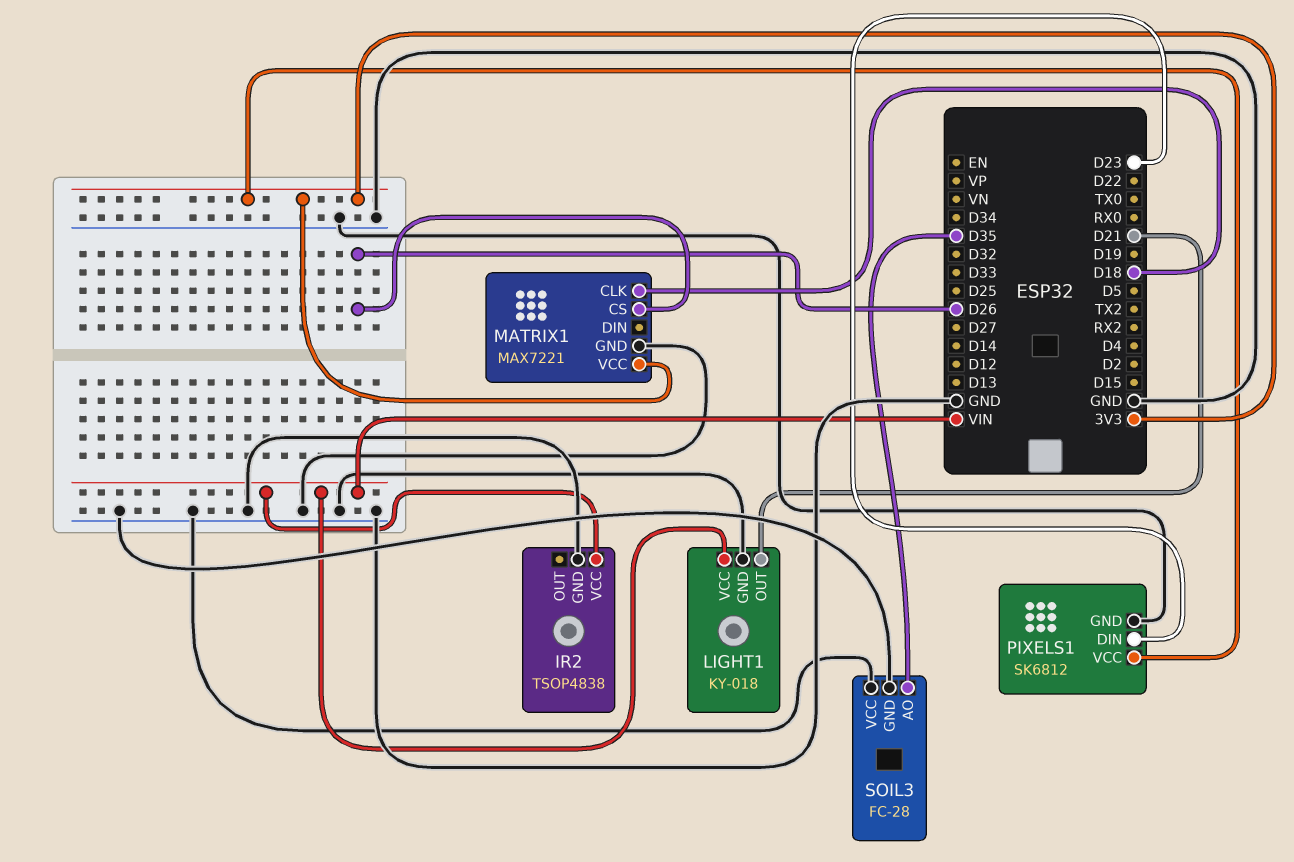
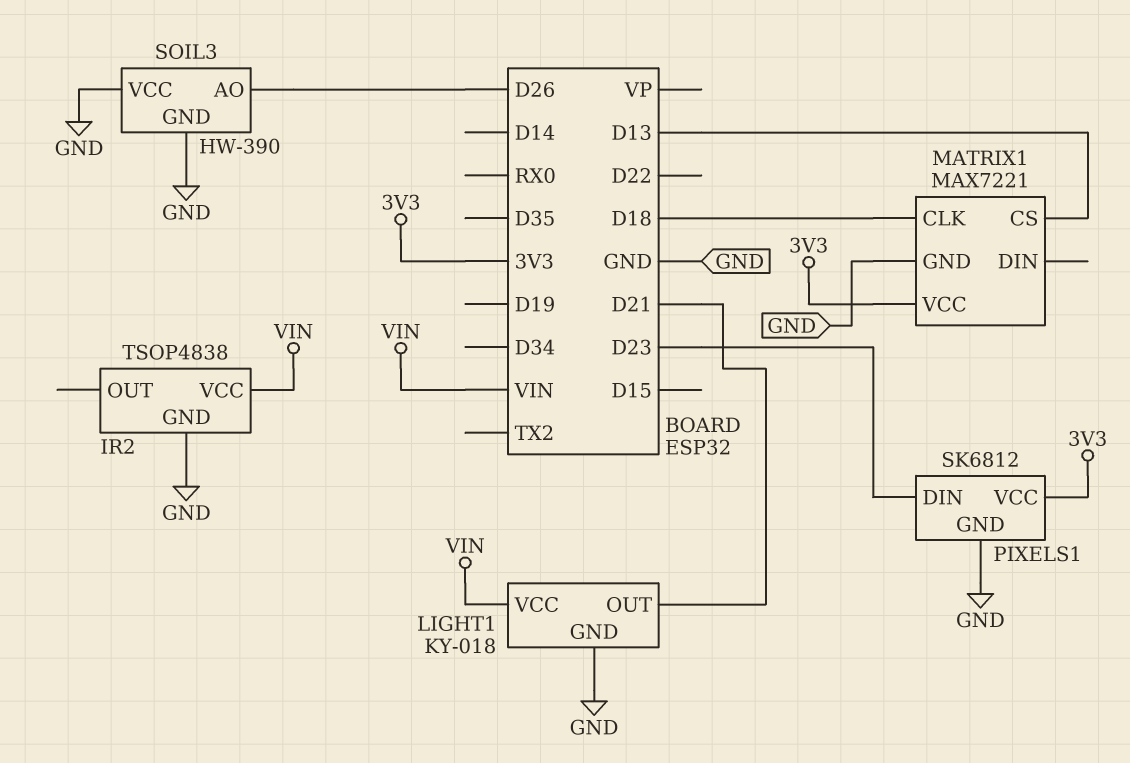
MATRIX1 pin CS: D26 -> D13
SOIL3: FC-28 -> HW-390
SOIL3 pin AO: D35 -> D26

